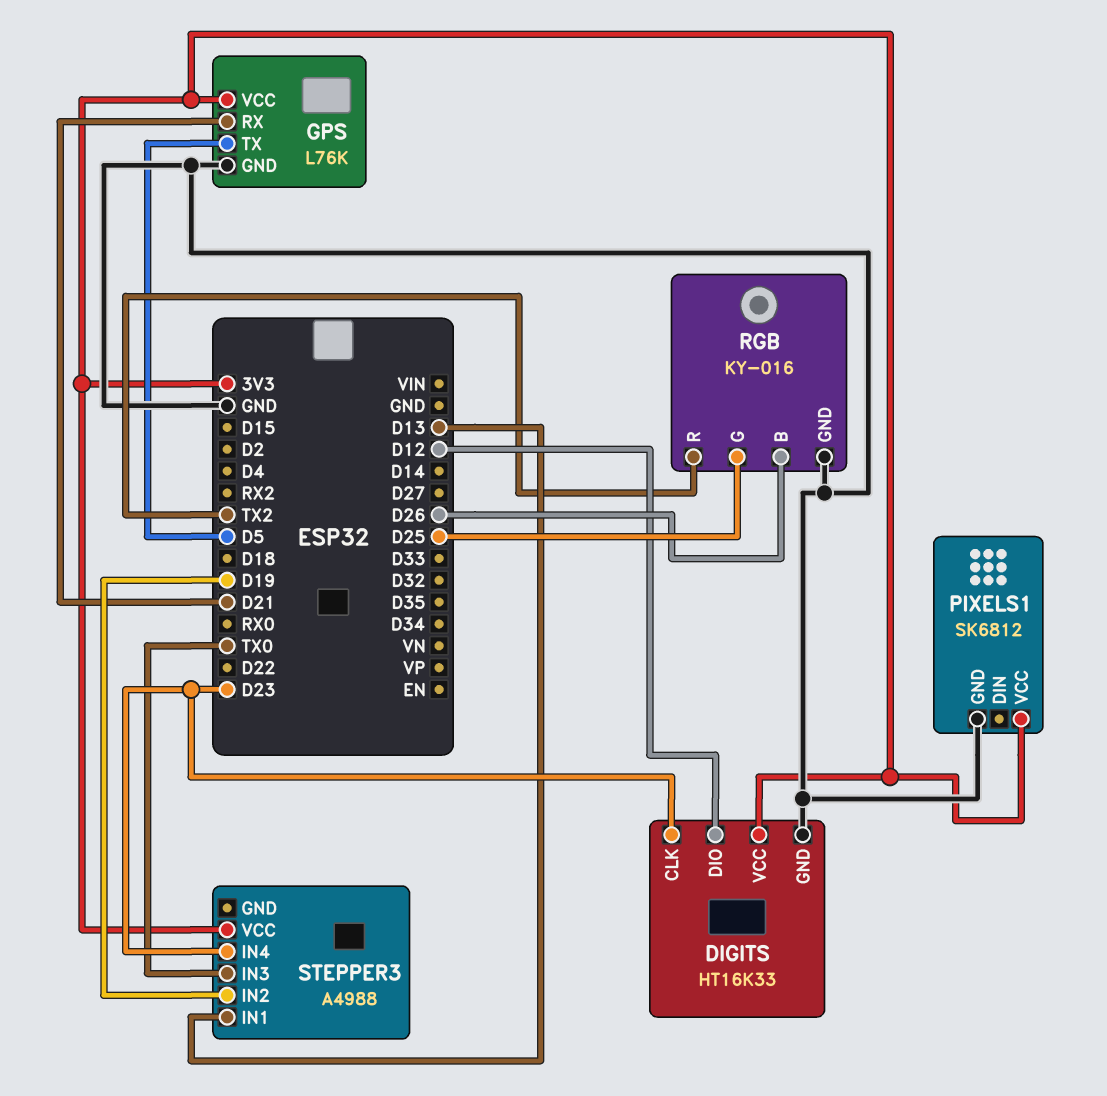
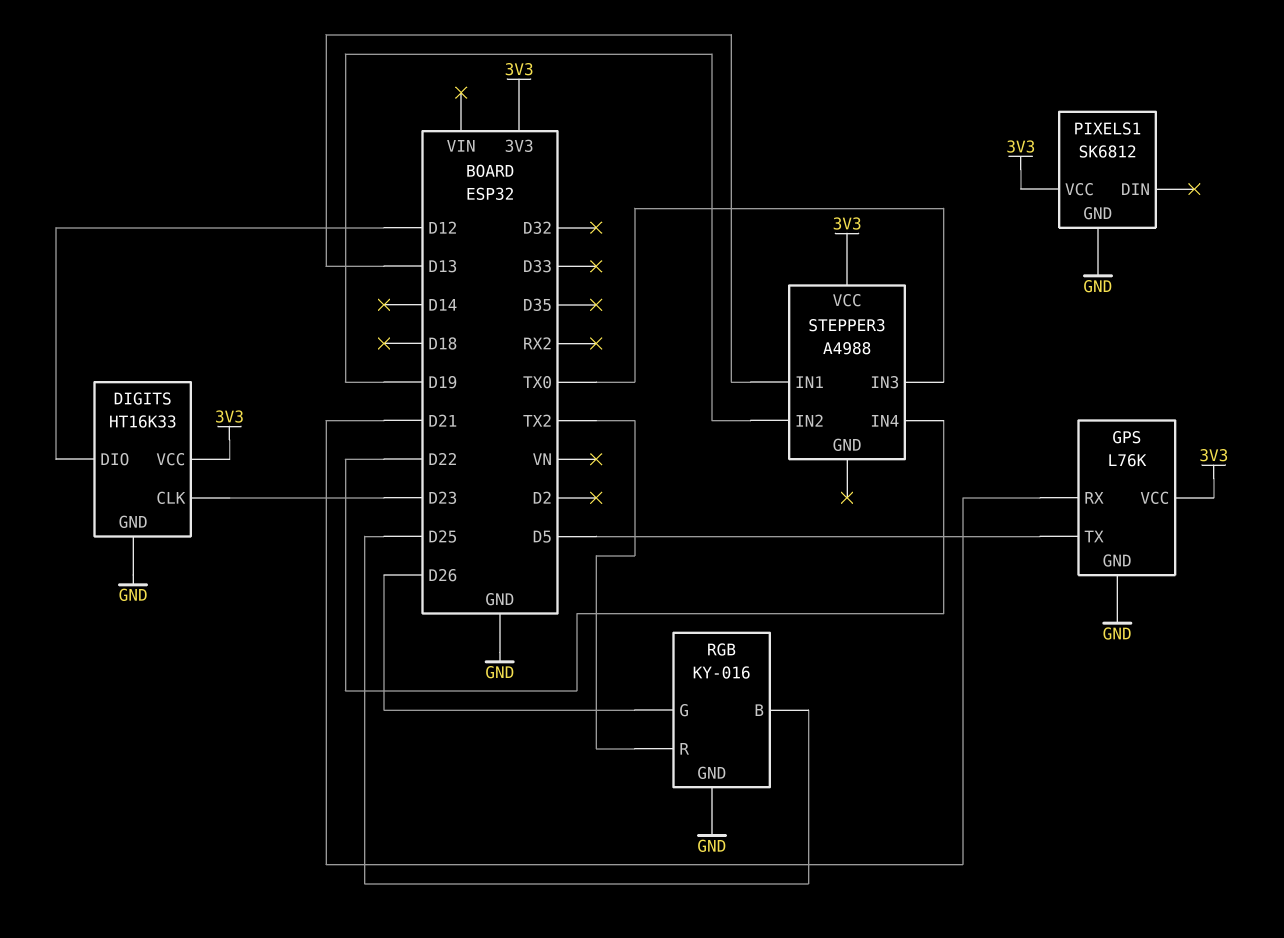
RGB pin B: D26 -> D25
RGB pin G: D25 -> D26
STEPPER3 pin IN4: D23 -> D22

